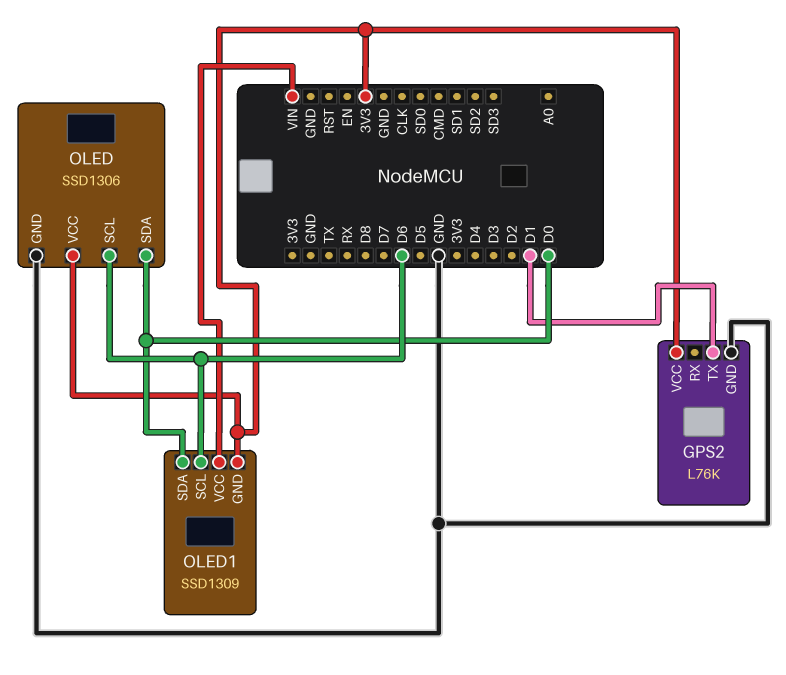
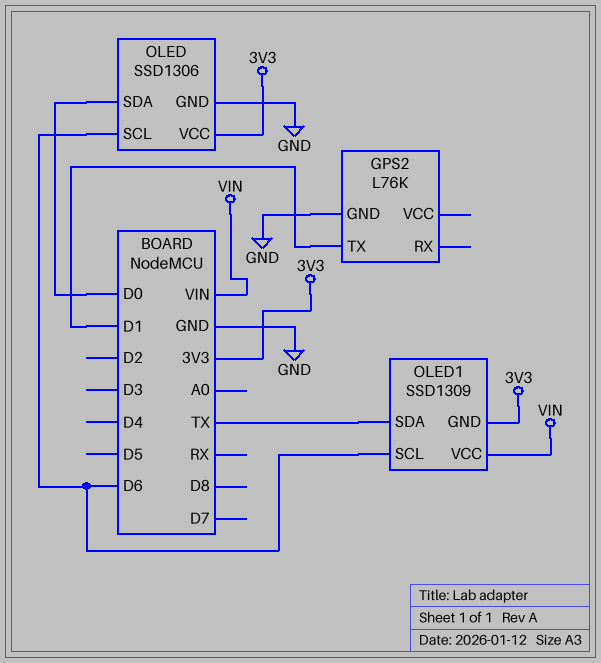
GPS2 pin VCC: 3V3 -> none
OLED1 pin SDA: D0 -> TX

